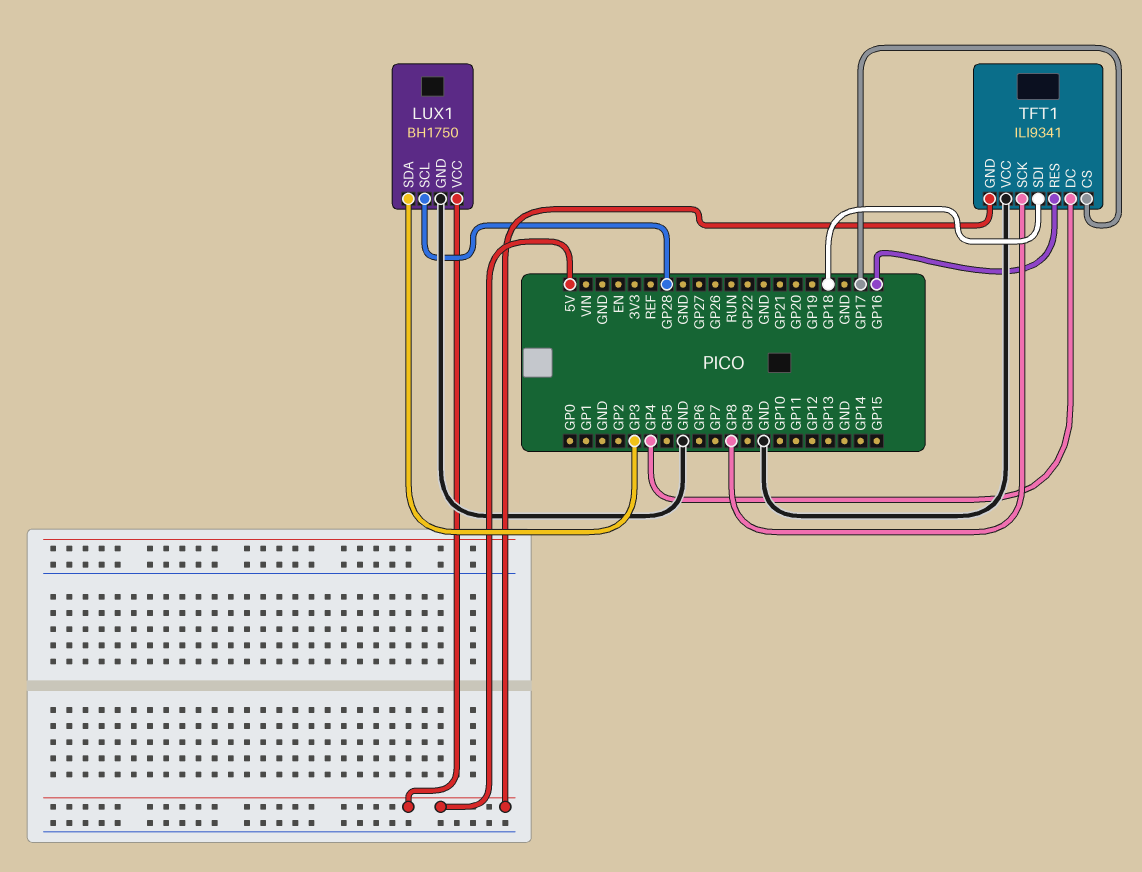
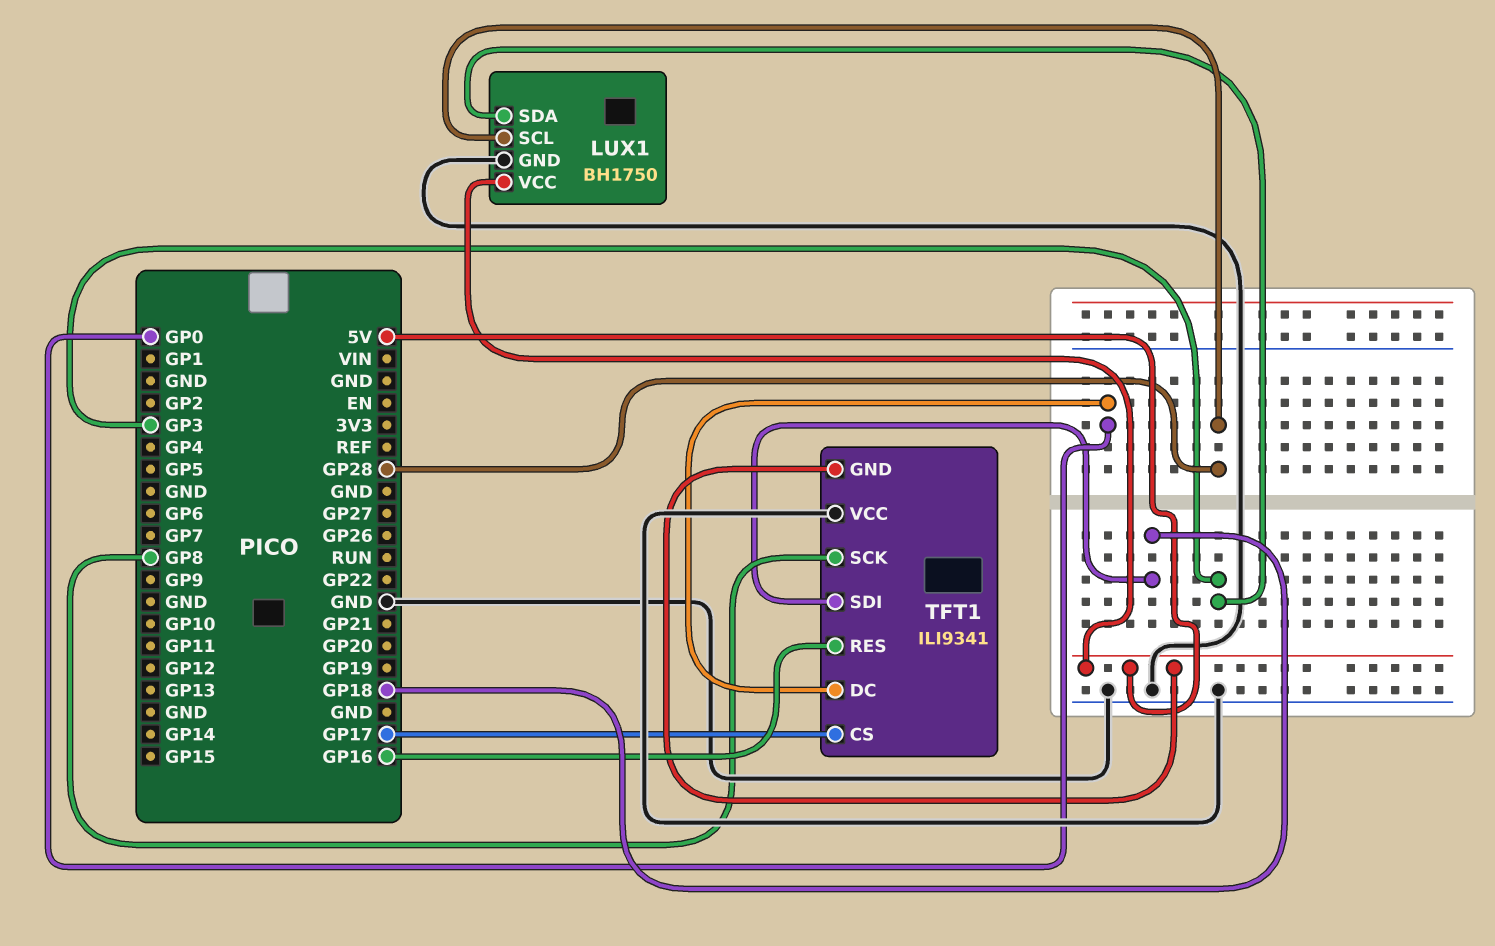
TFT1 pin DC: GP4 -> GP0

